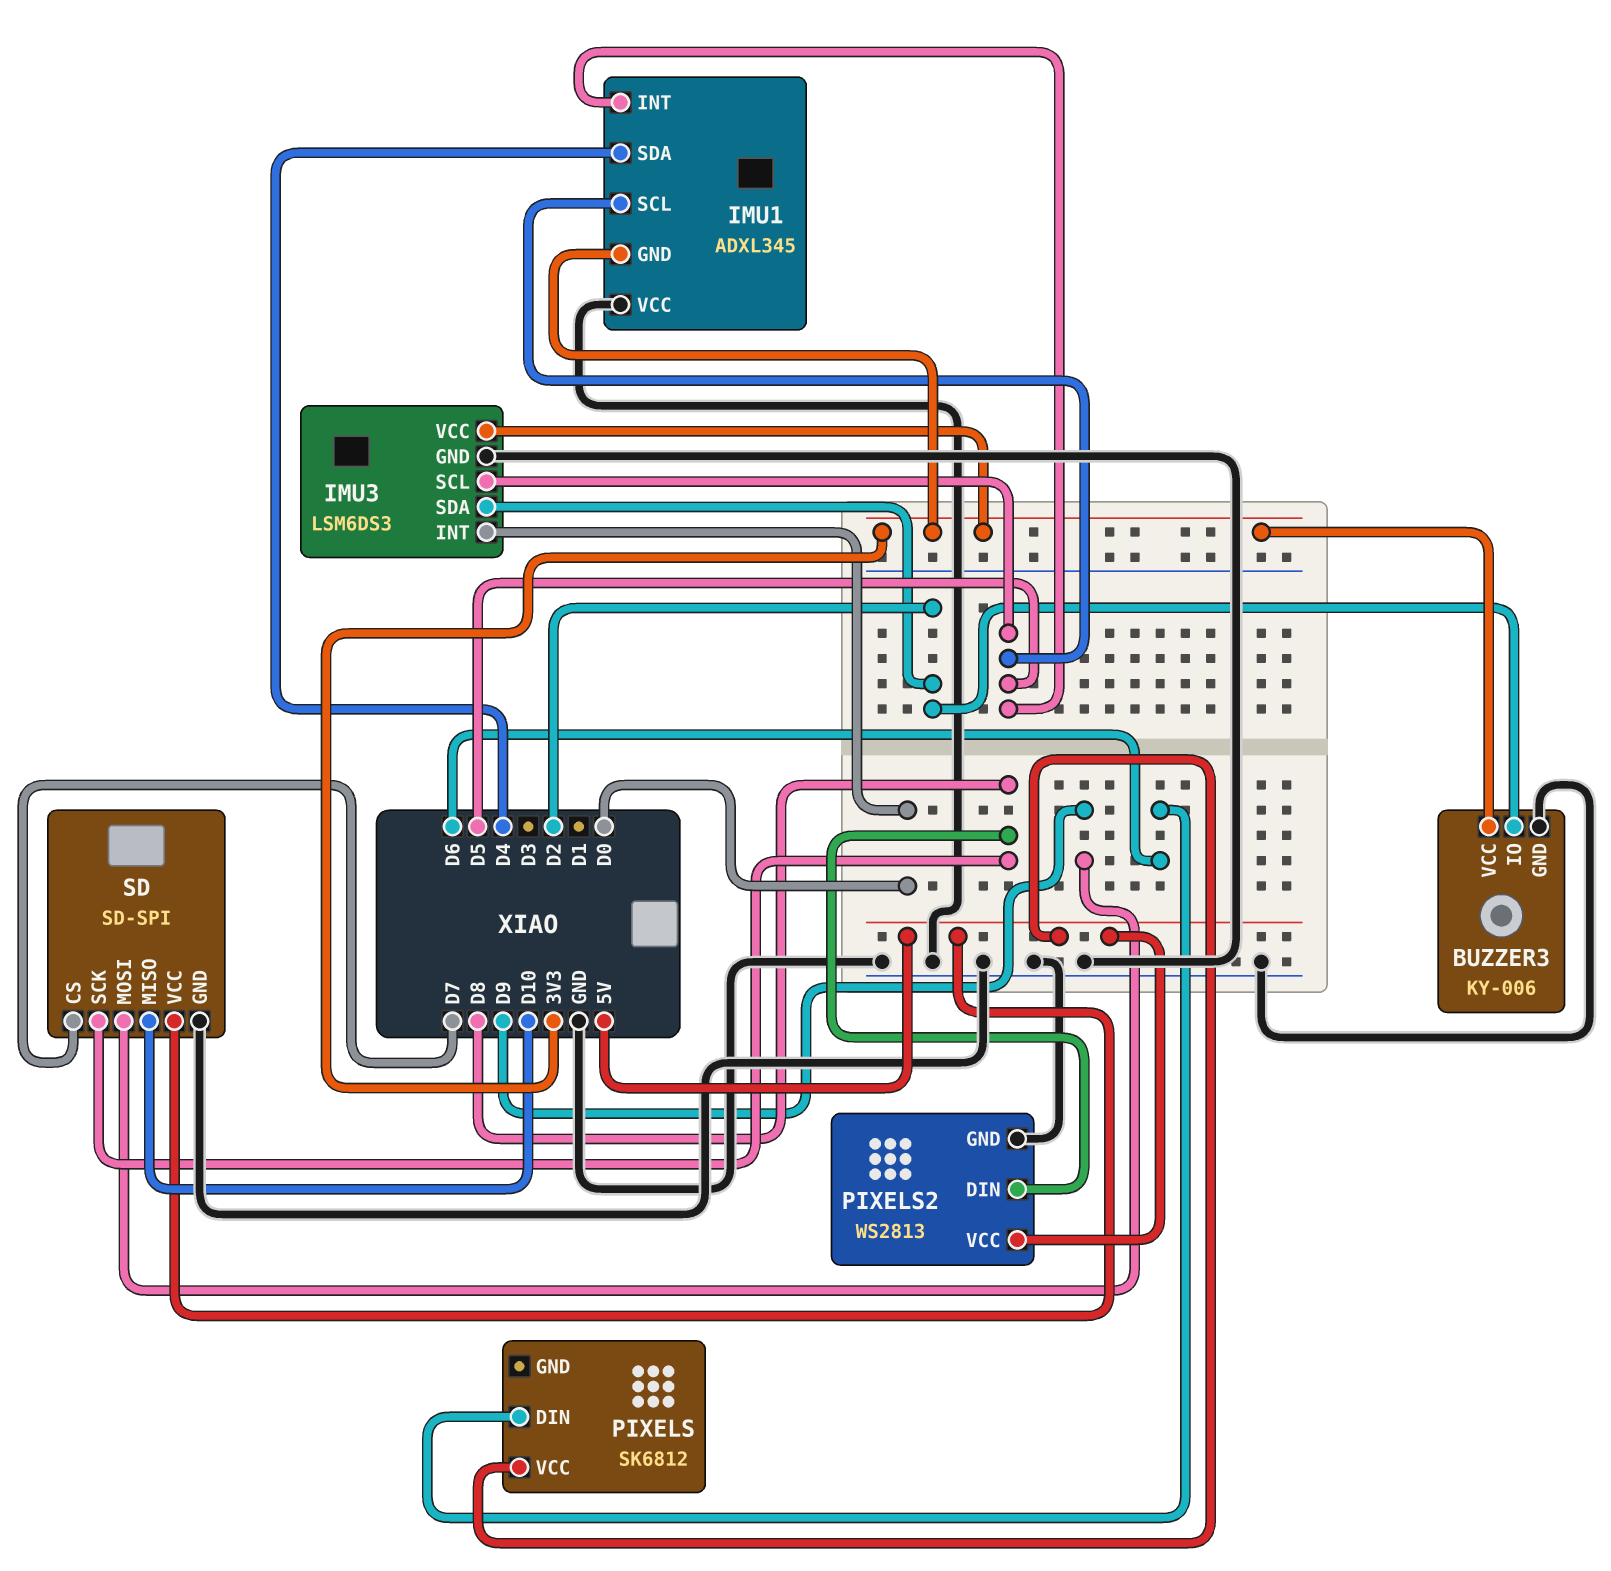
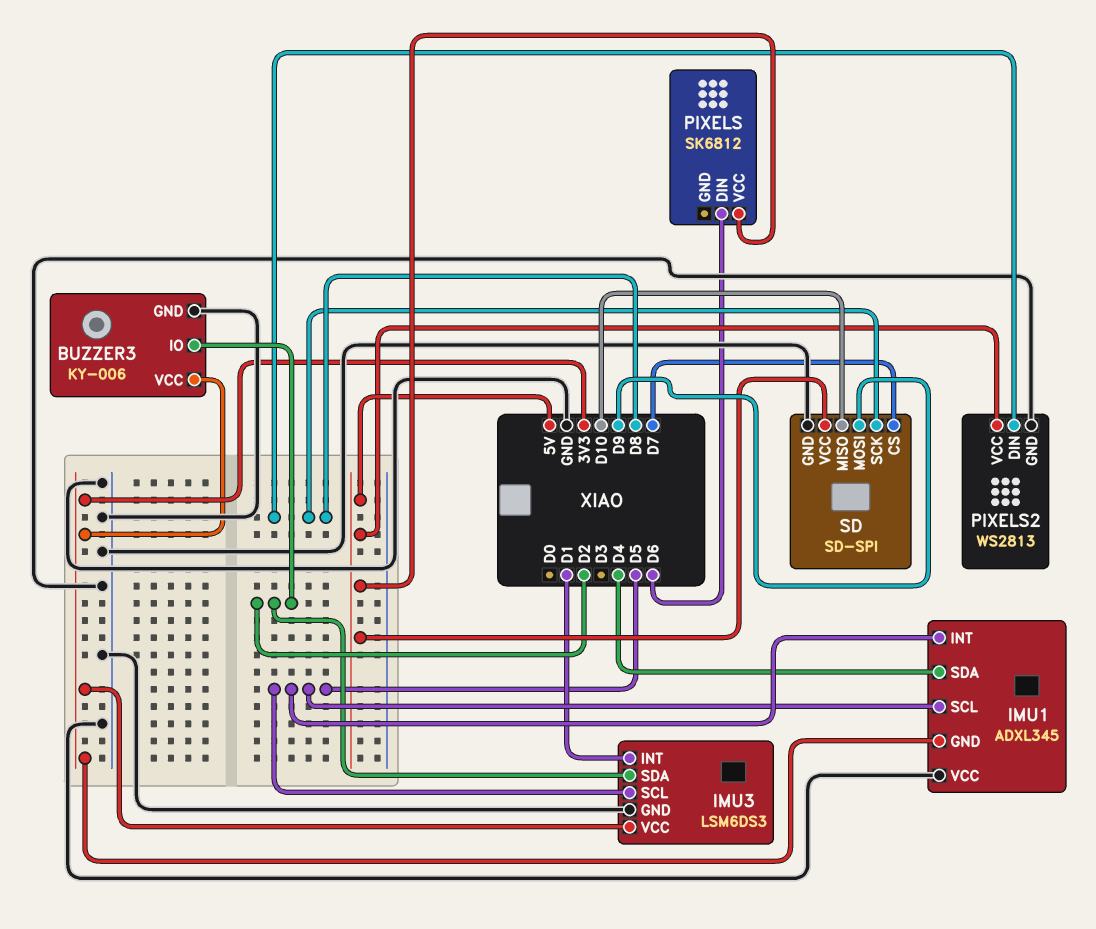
IMU3 pin INT: D0 -> D1

